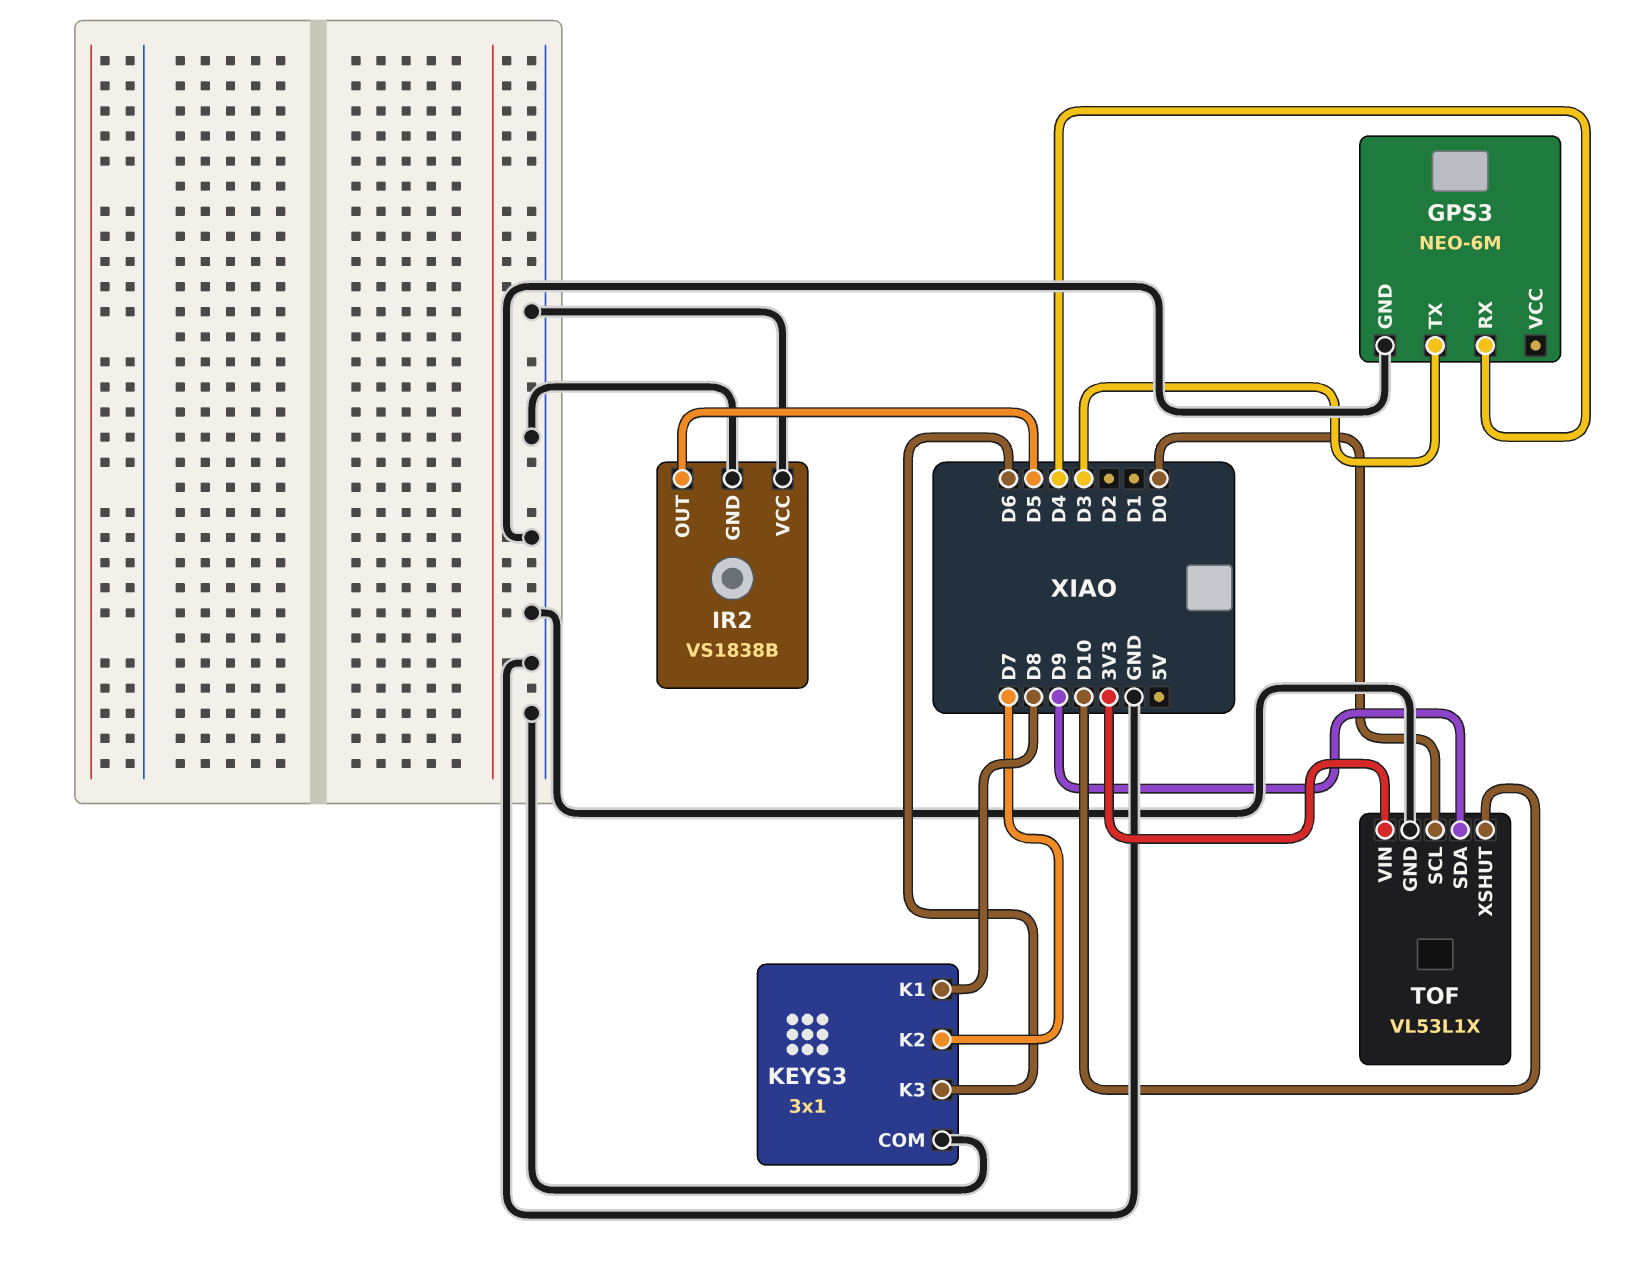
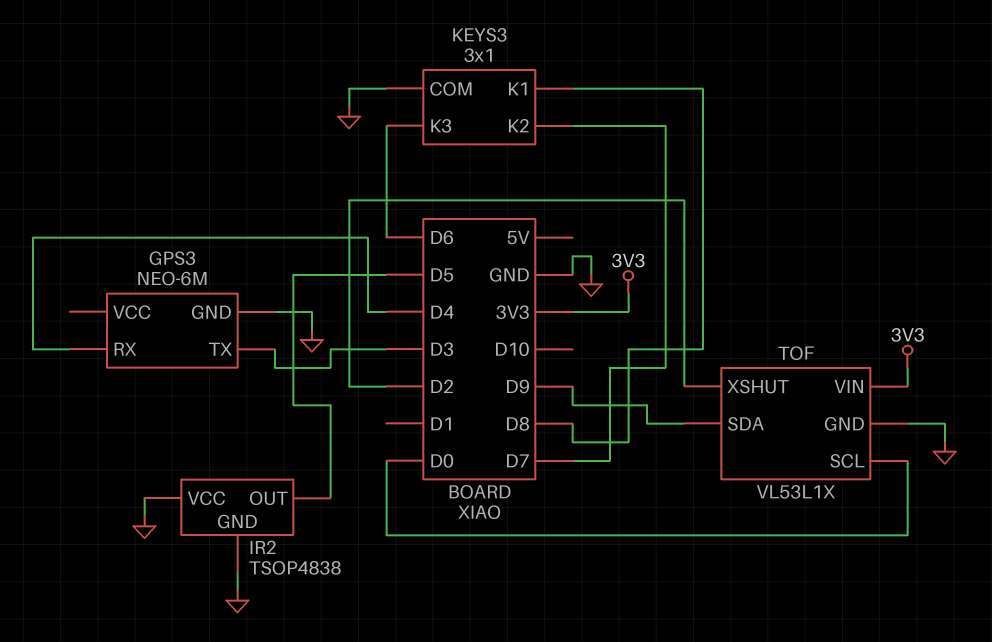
IR2: VS1838B -> TSOP4838
TOF pin XSHUT: D10 -> D2

